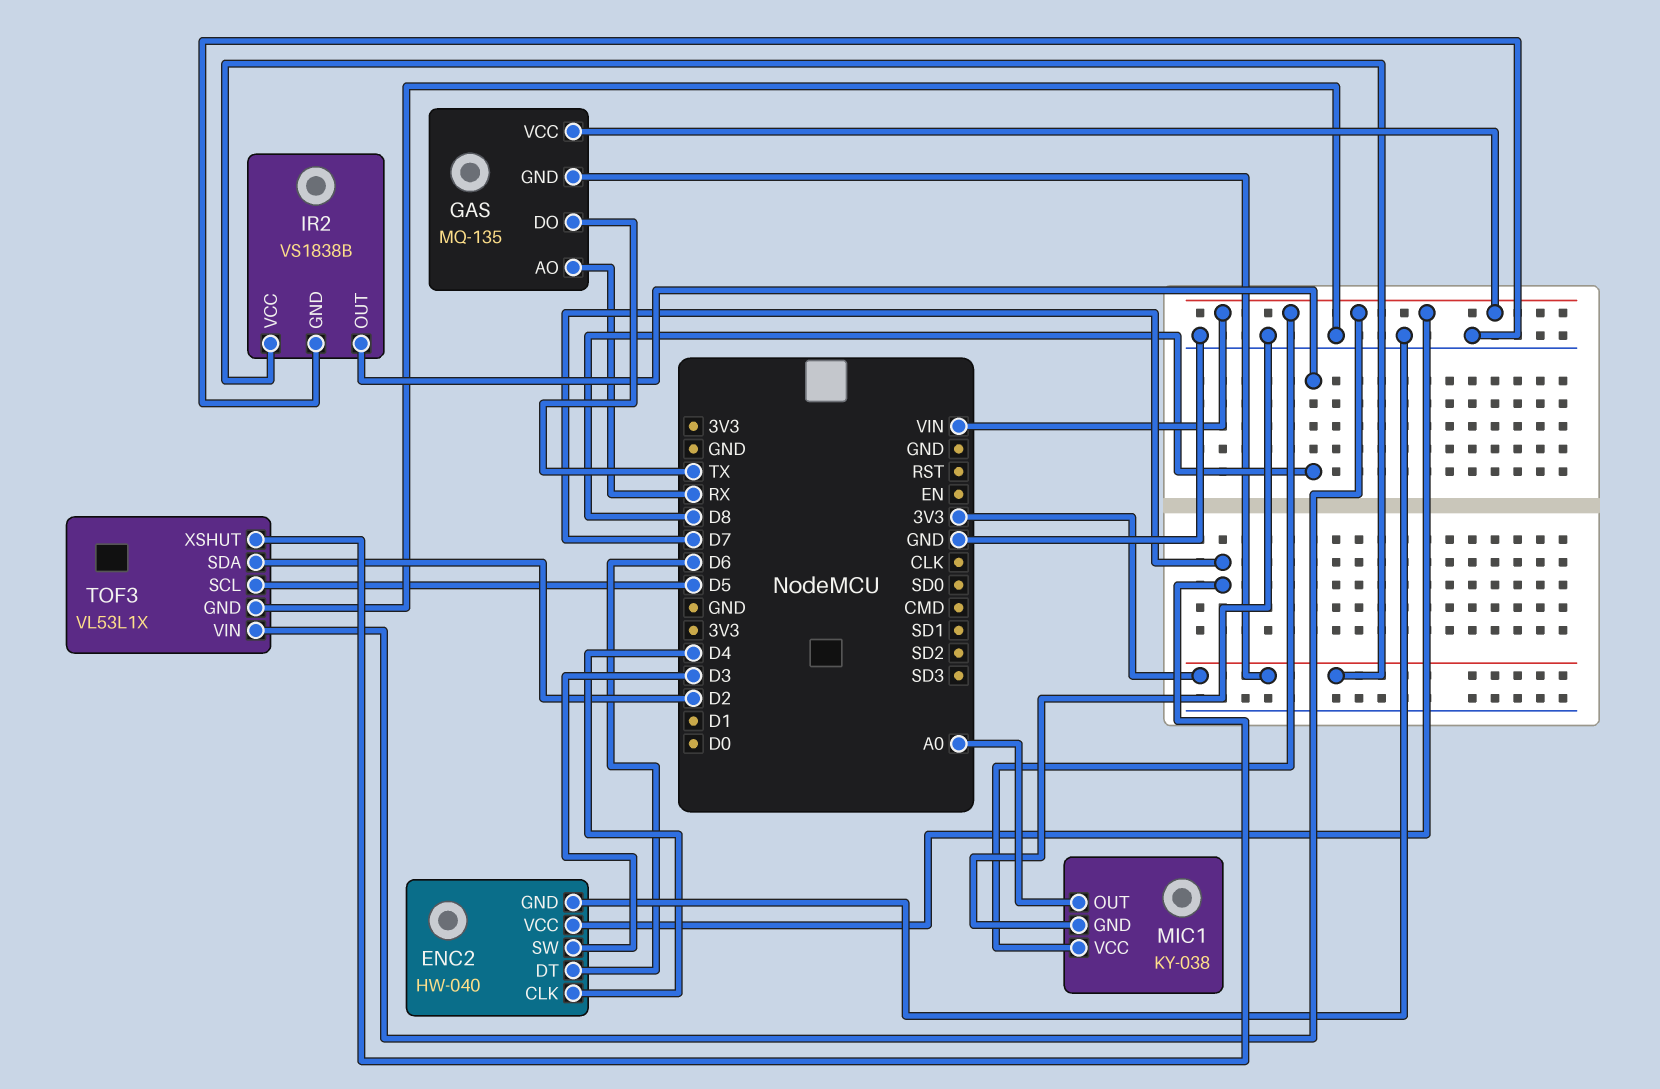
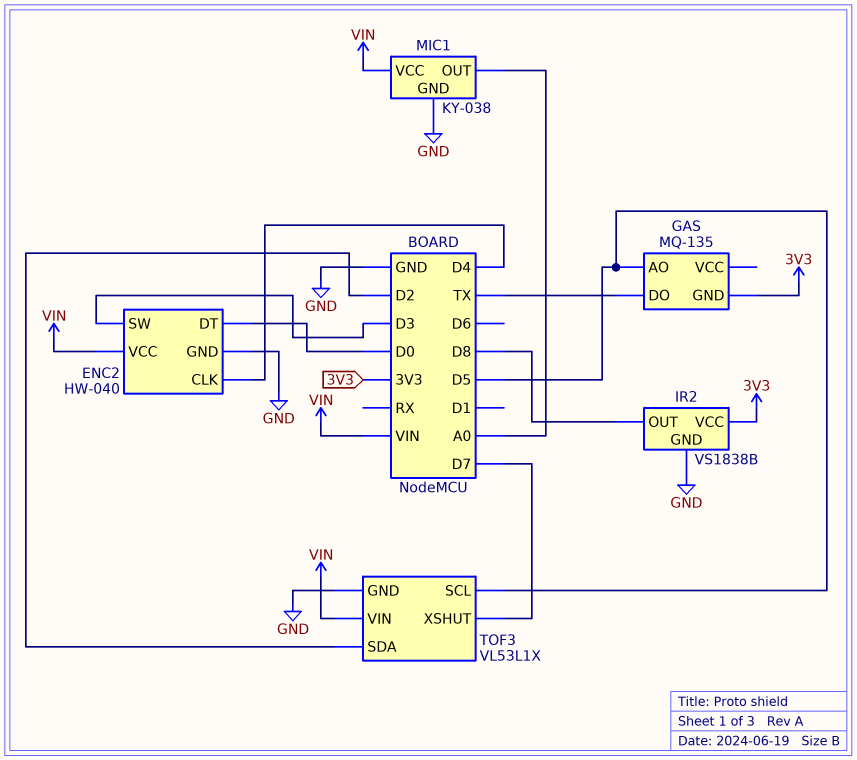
ENC2 pin DT: D6 -> D0
GAS pin AO: RX -> D5
GAS pin VCC: VIN -> none

